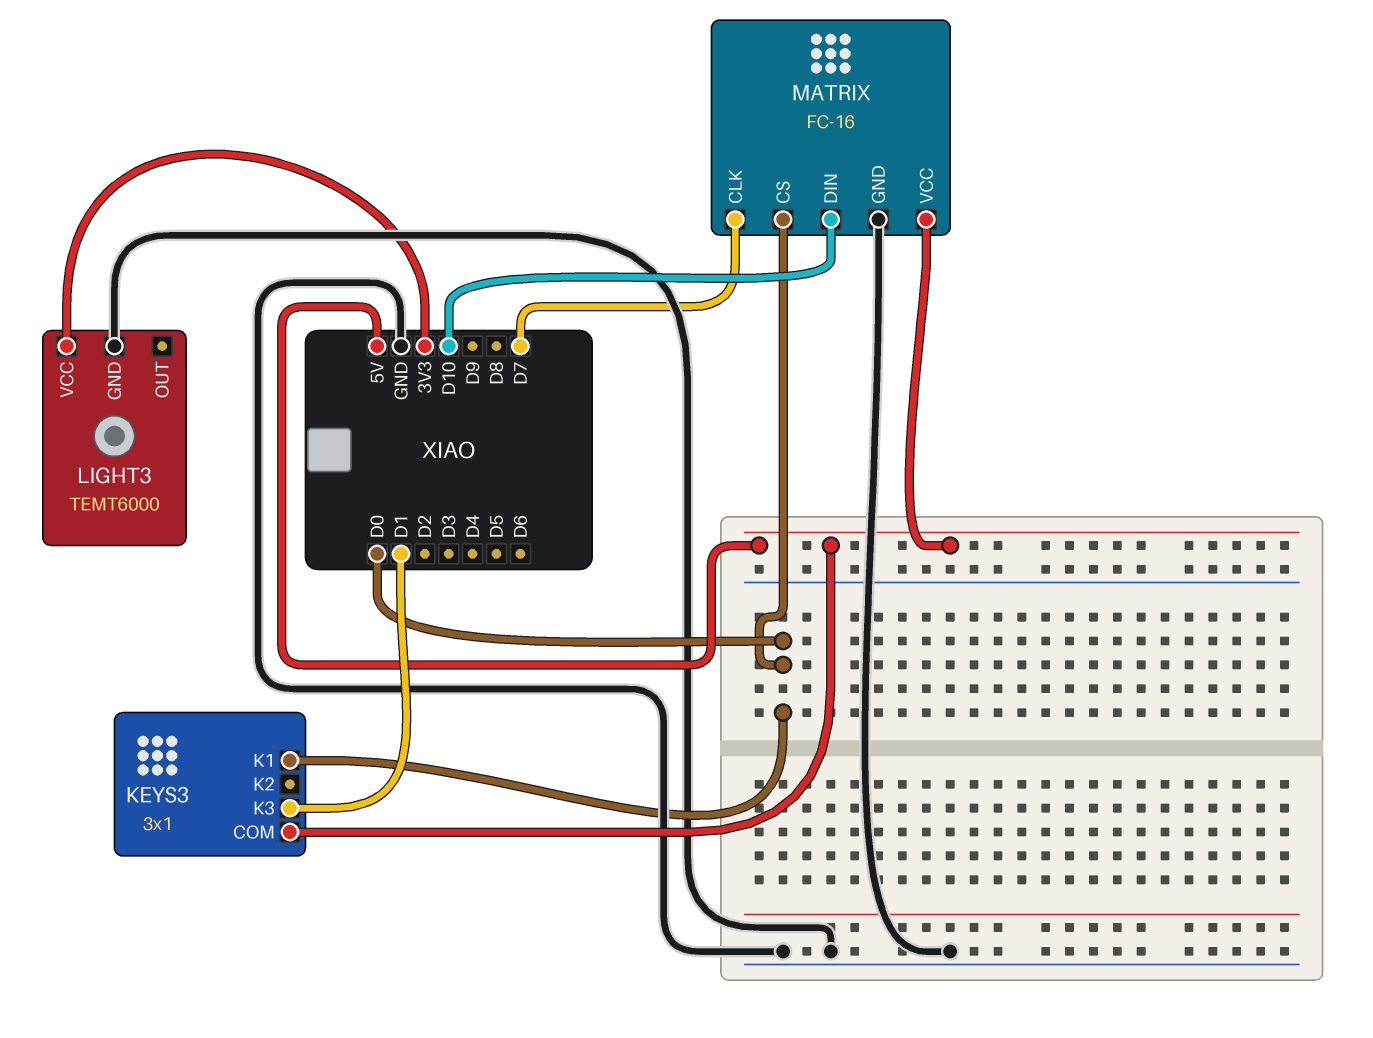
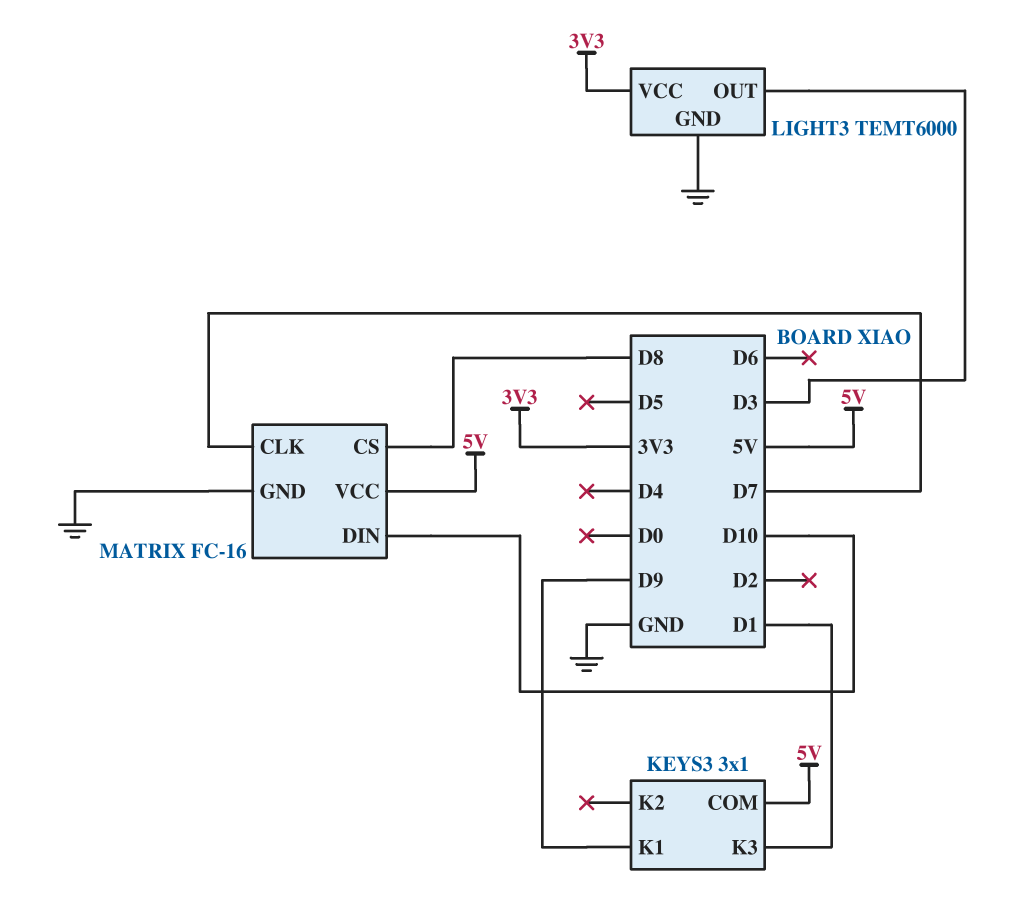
KEYS3 pin K1: D0 -> D9
LIGHT3 pin OUT: none -> D3
MATRIX pin CS: D0 -> D8

